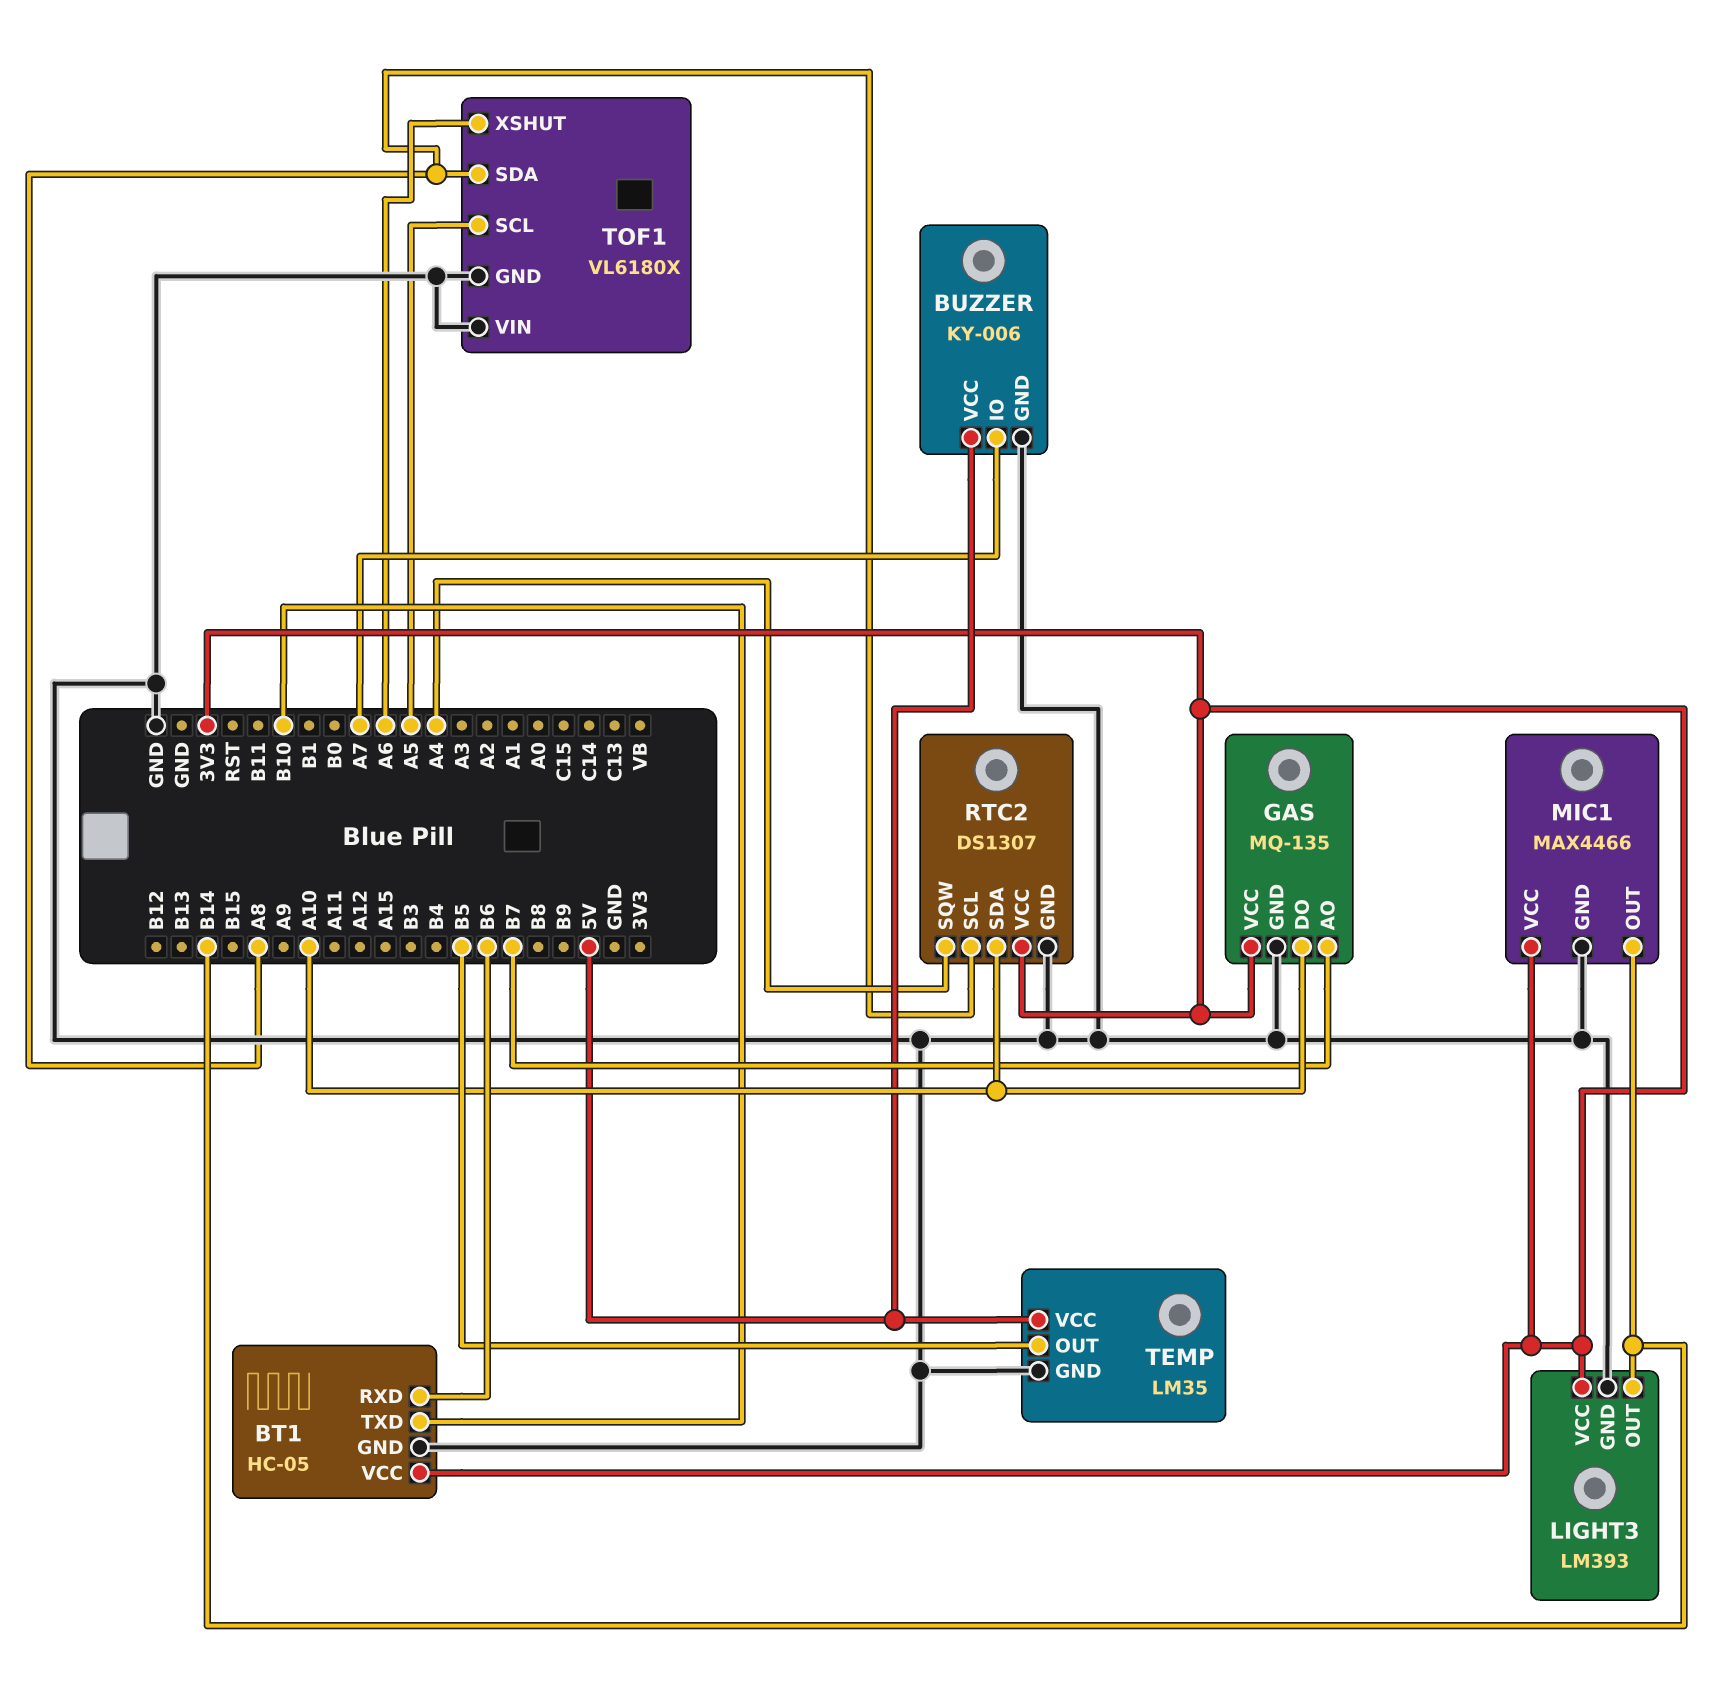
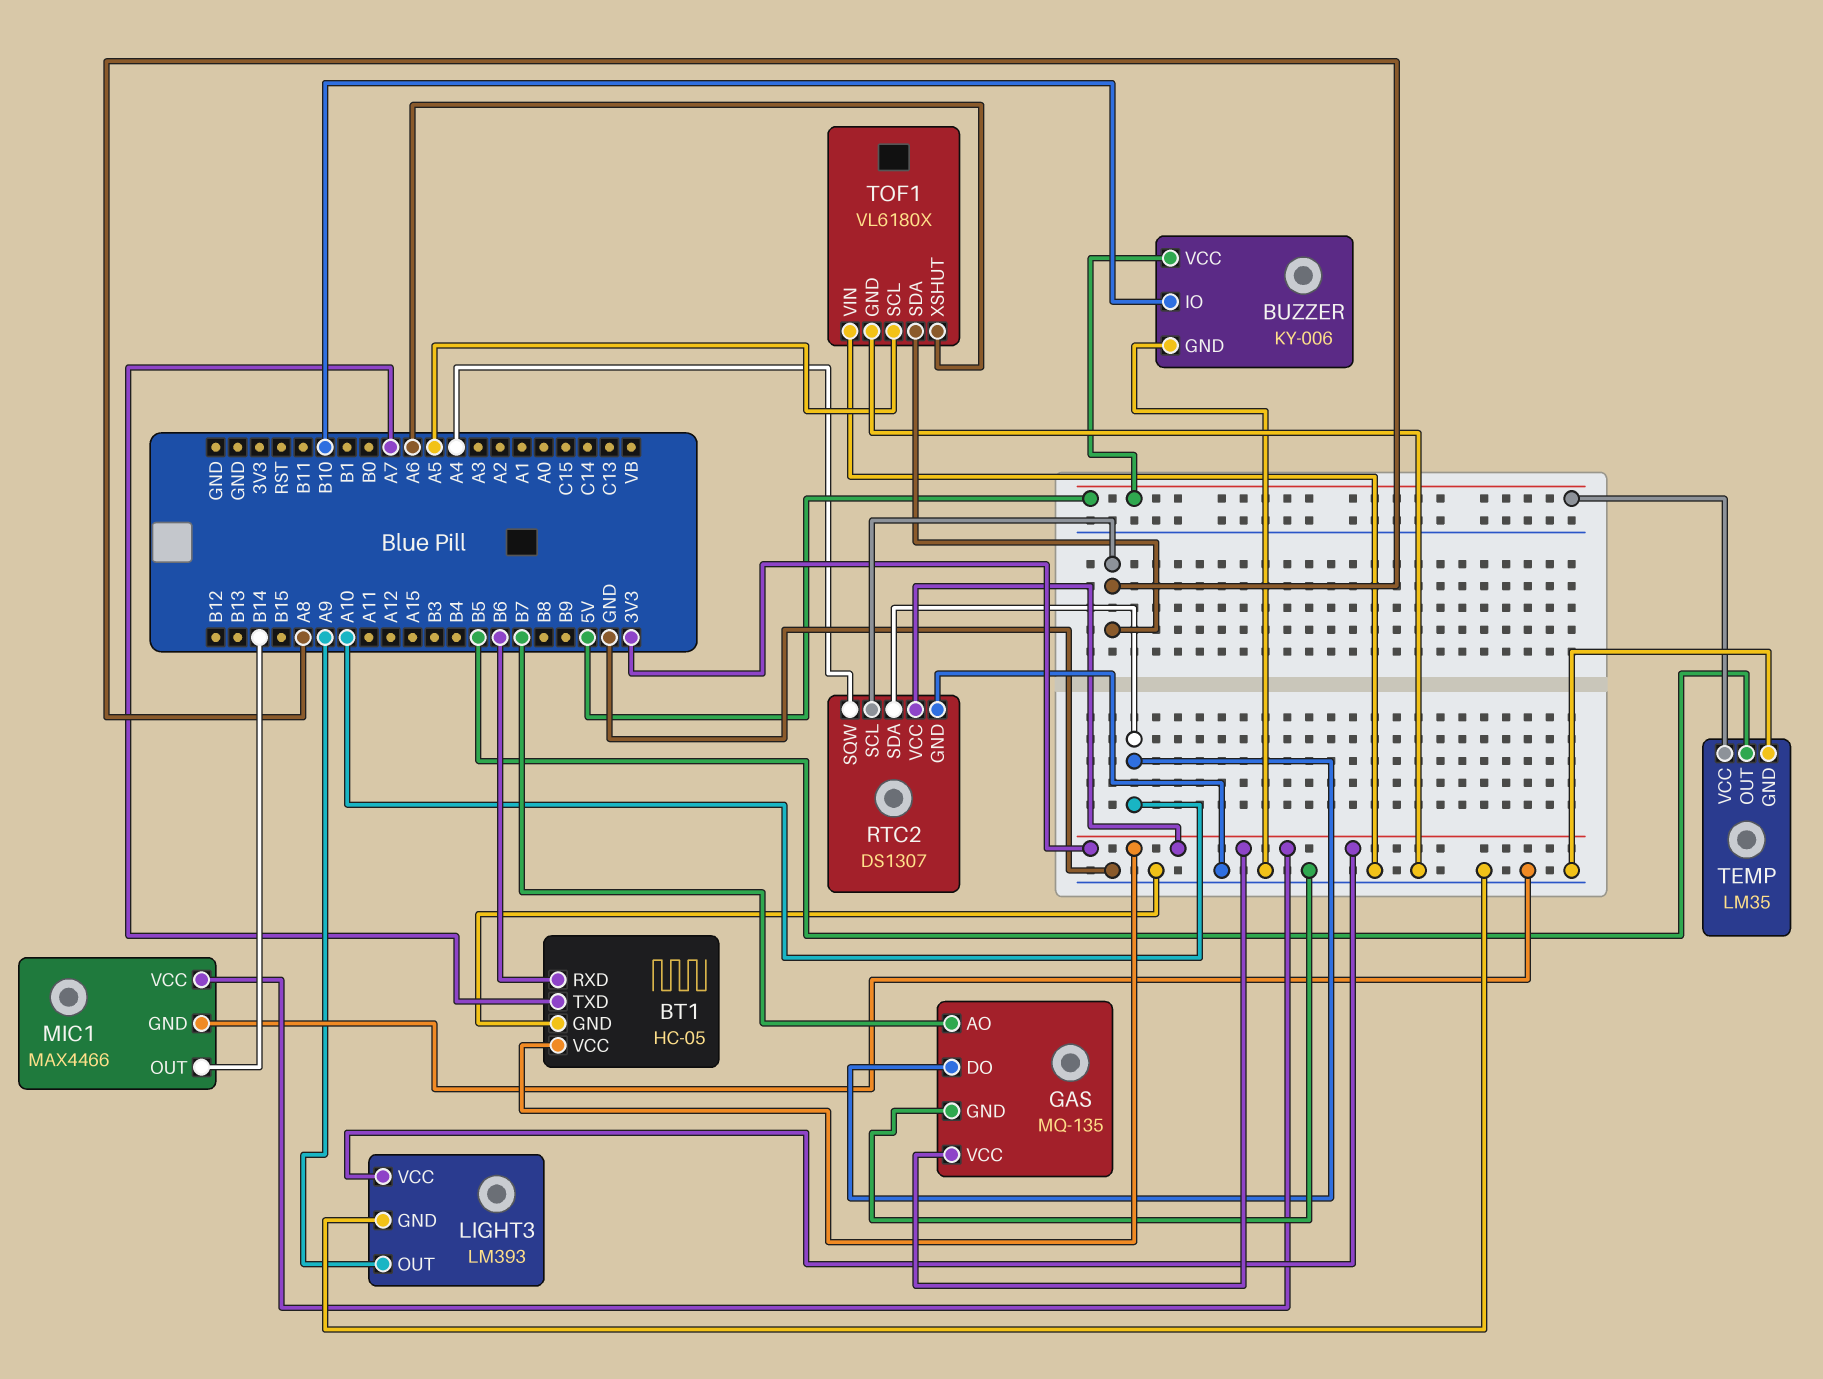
BT1 pin TXD: B10 -> A7
BUZZER pin IO: A7 -> B10
LIGHT3 pin OUT: B14 -> A9

